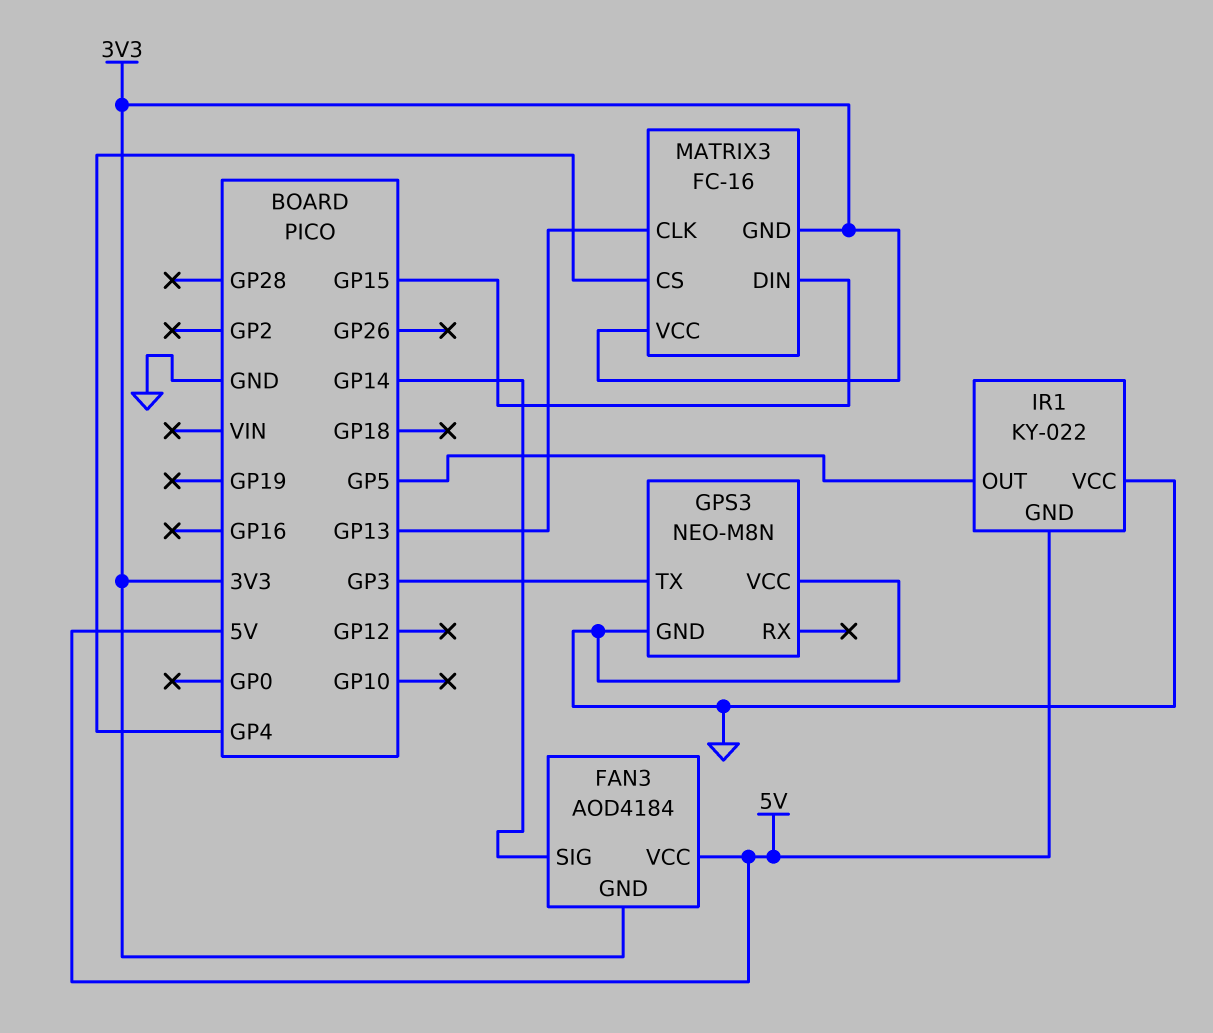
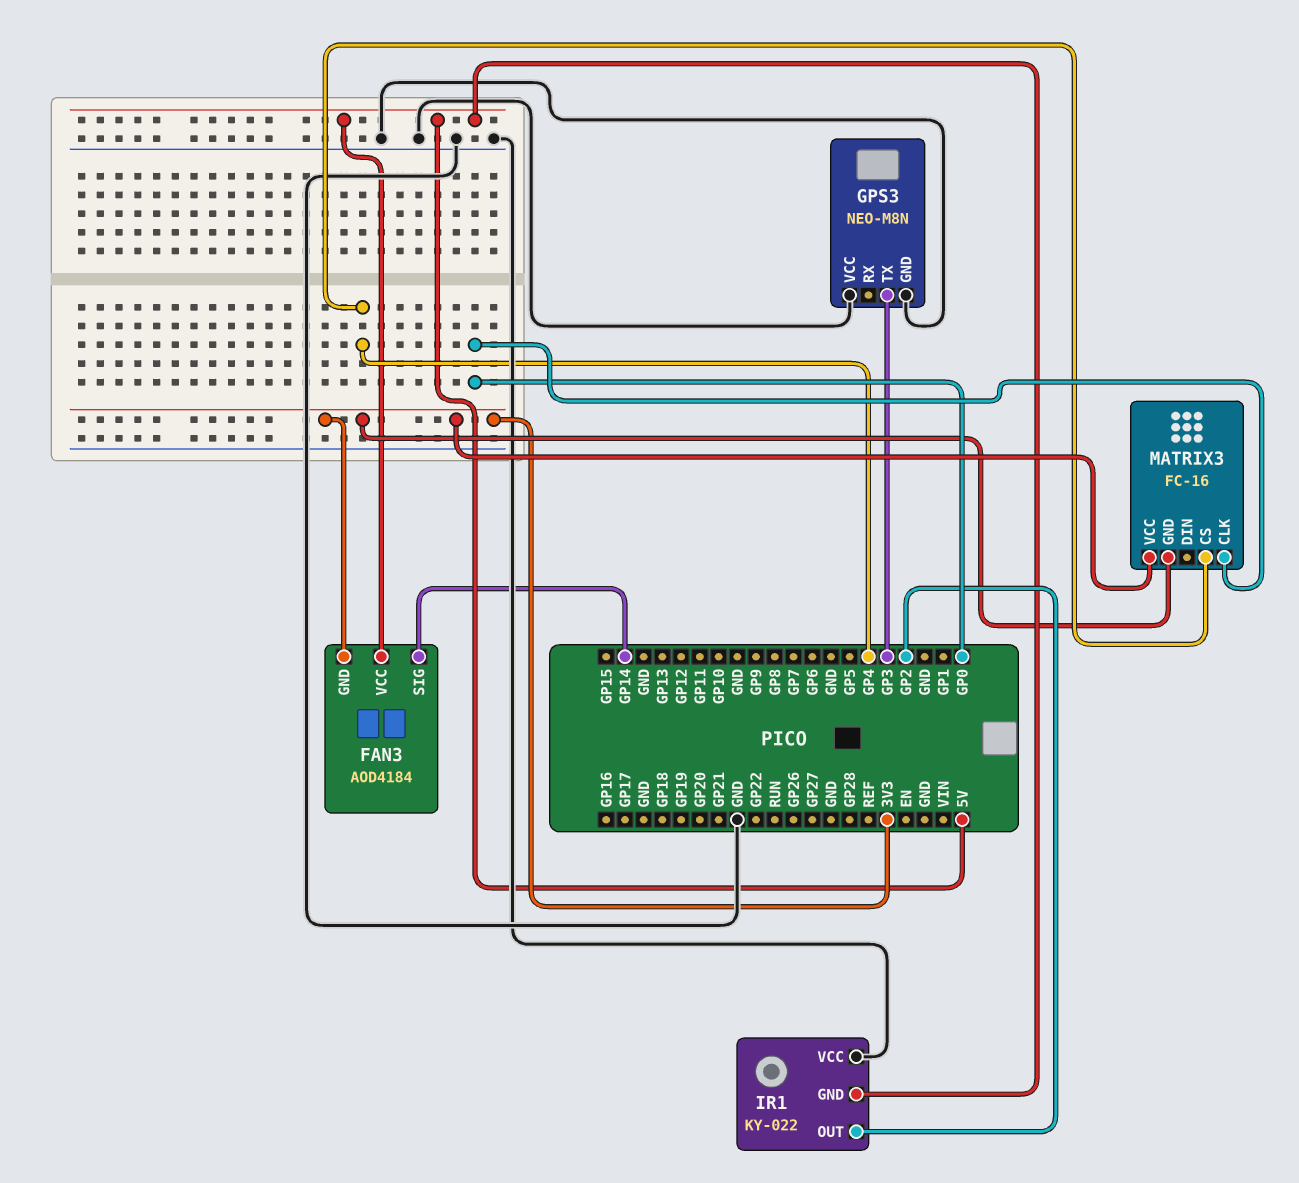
IR1 pin OUT: GP5 -> GP2
MATRIX3 pin CLK: GP13 -> GP0
MATRIX3 pin DIN: GP15 -> none

